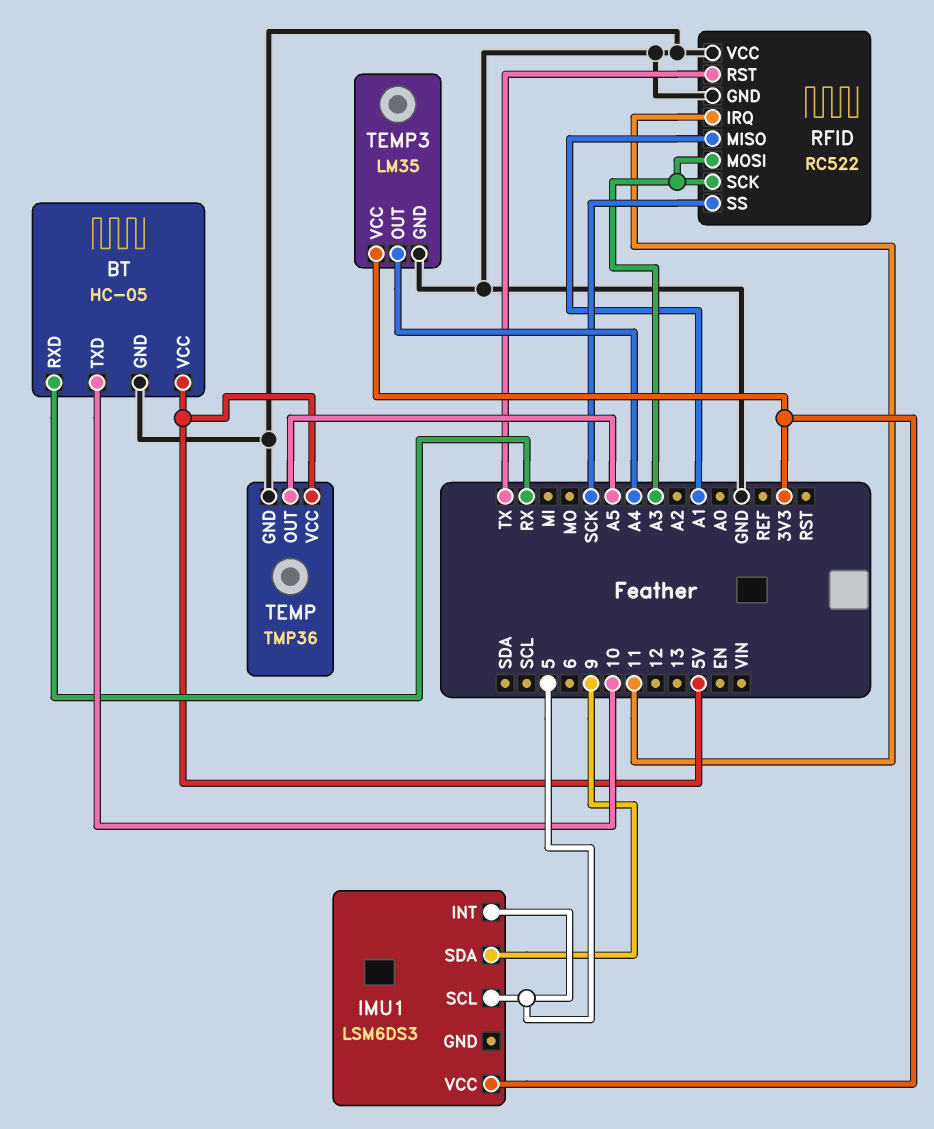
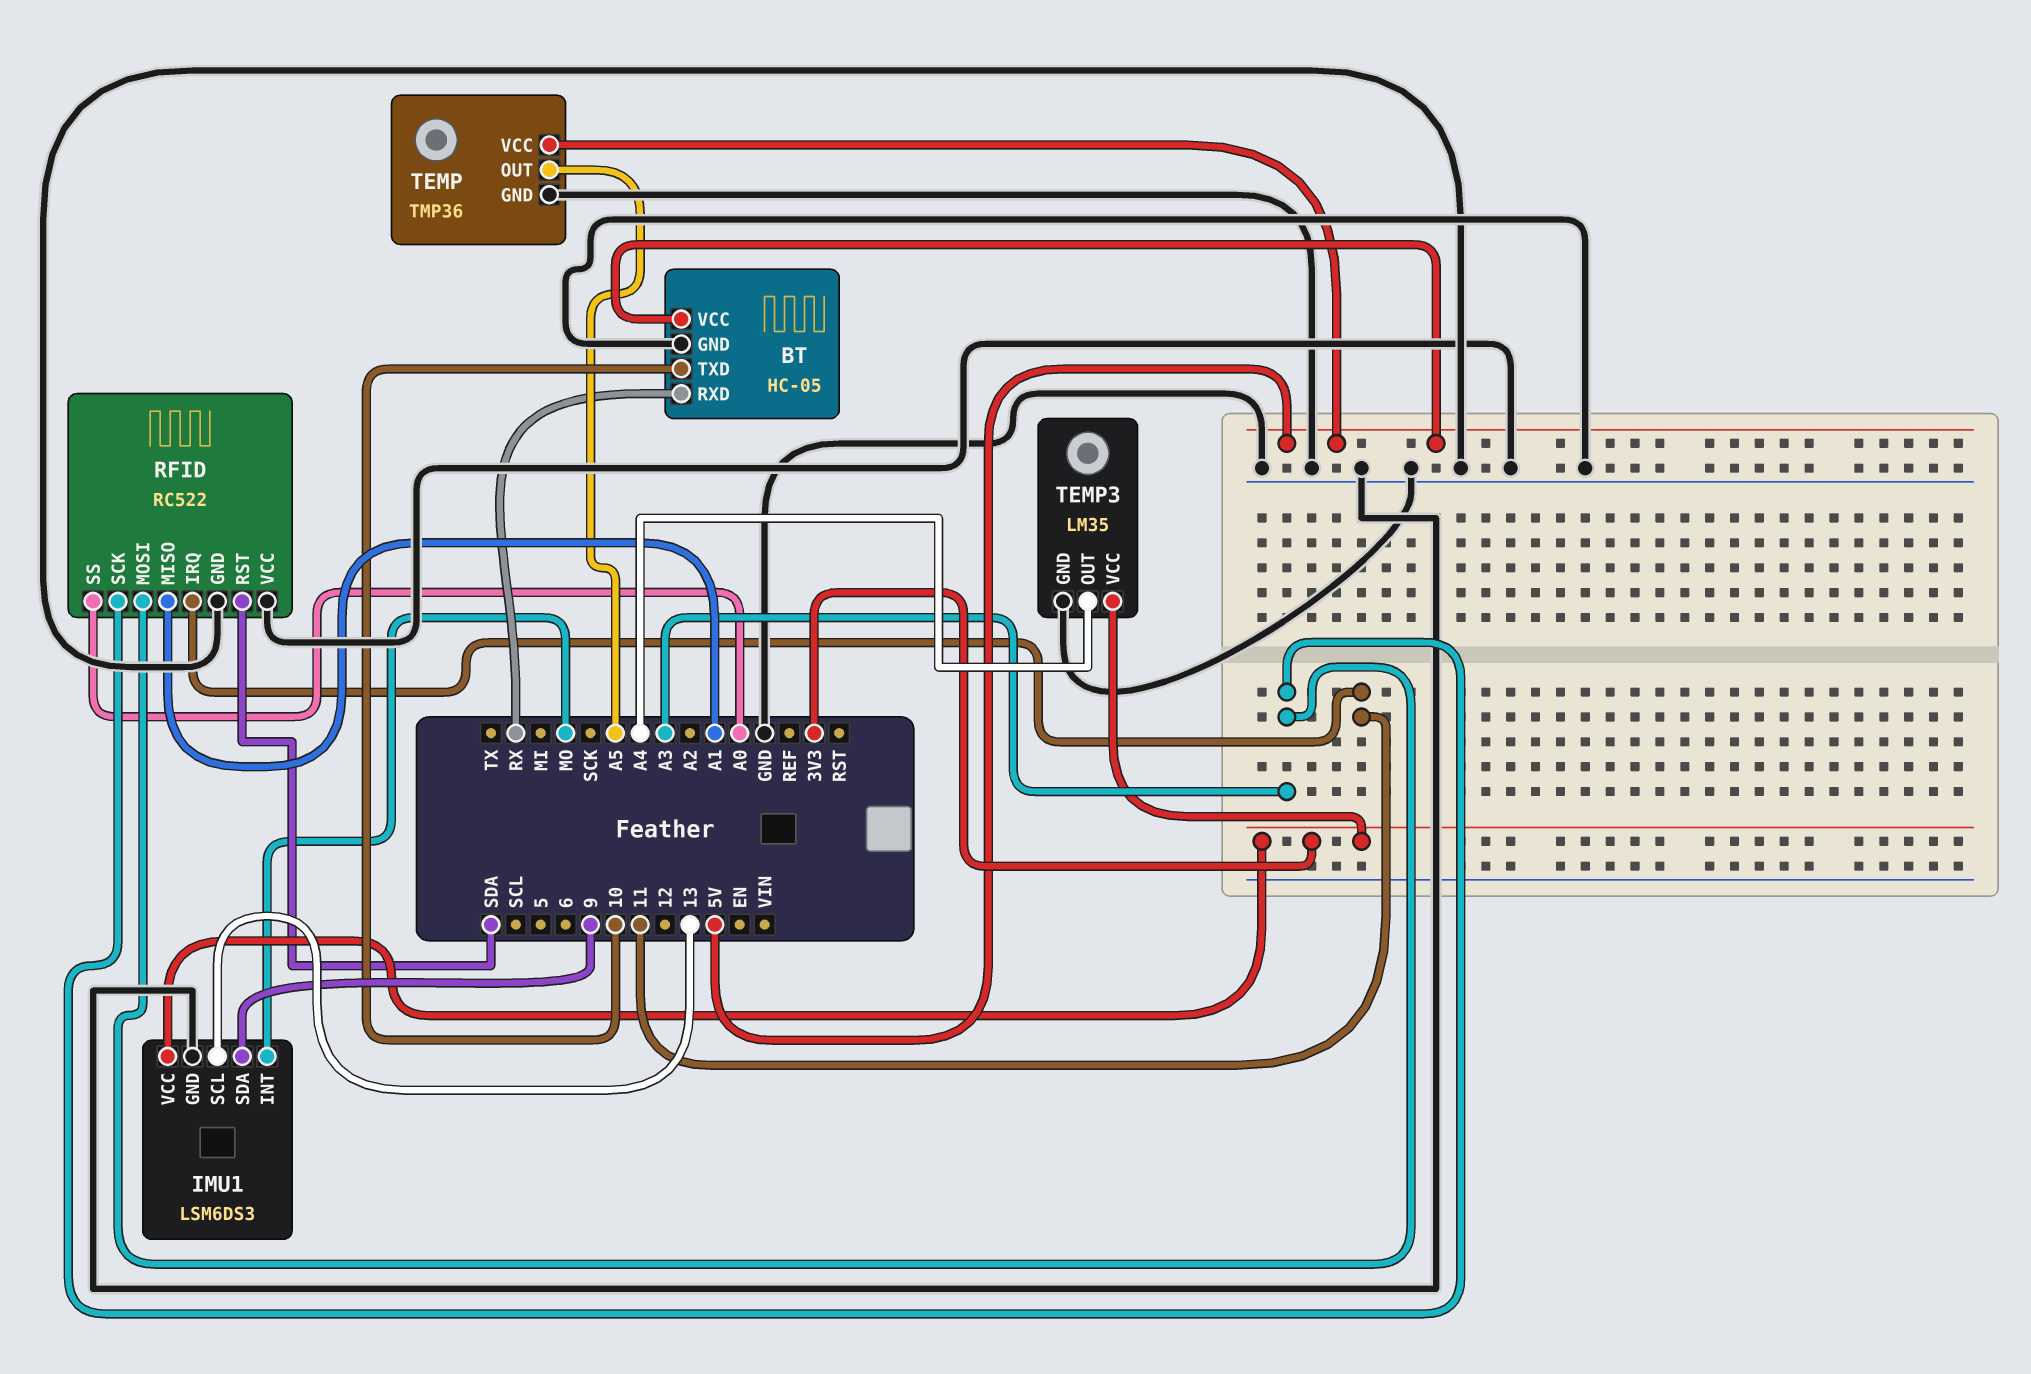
IMU1 pin GND: none -> GND
IMU1 pin INT: 5 -> MO
IMU1 pin SCL: 5 -> 13
RFID pin RST: TX -> SDA
RFID pin SS: SCK -> A0

